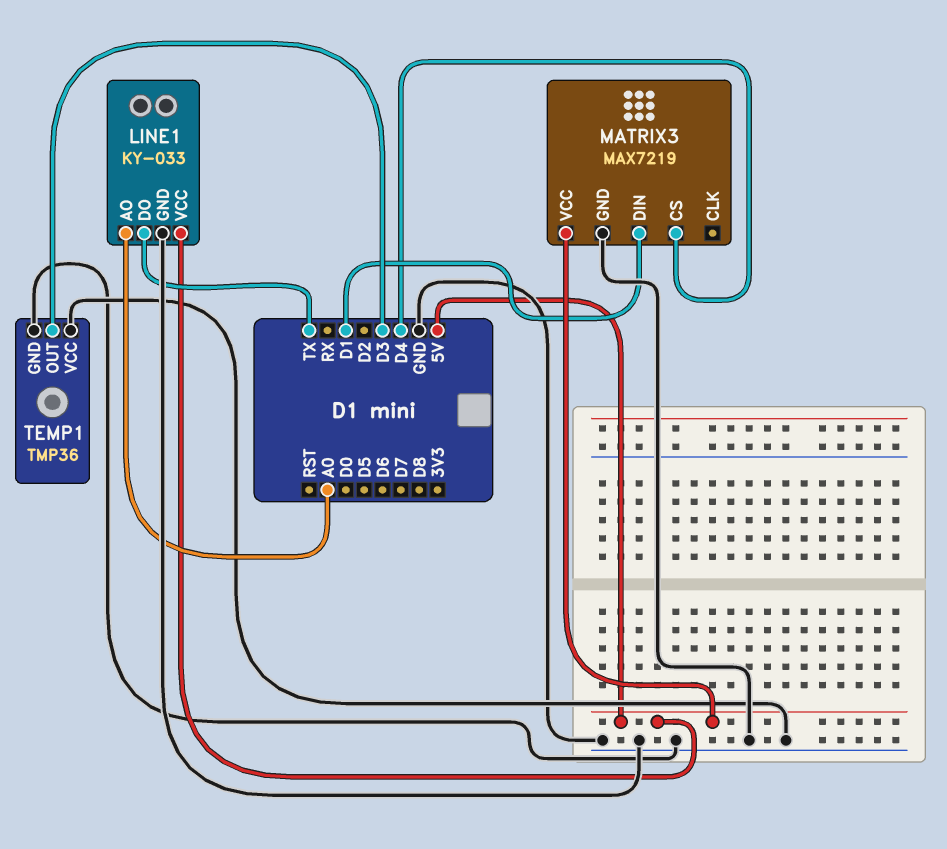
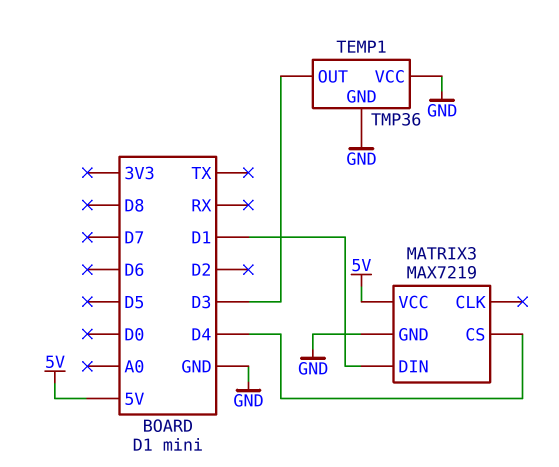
LINE1: KY-033 -> none
LINE1 pin AO: A0 -> none
LINE1 pin DO: TX -> none
LINE1 pin GND: GND -> none
LINE1 pin VCC: 5V -> none

